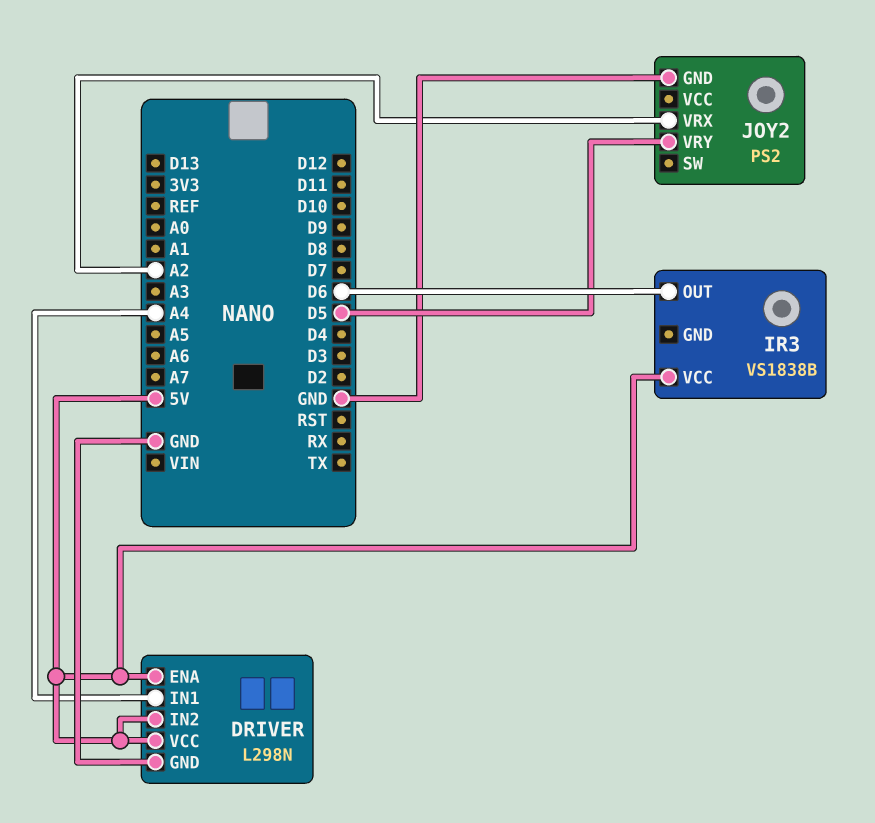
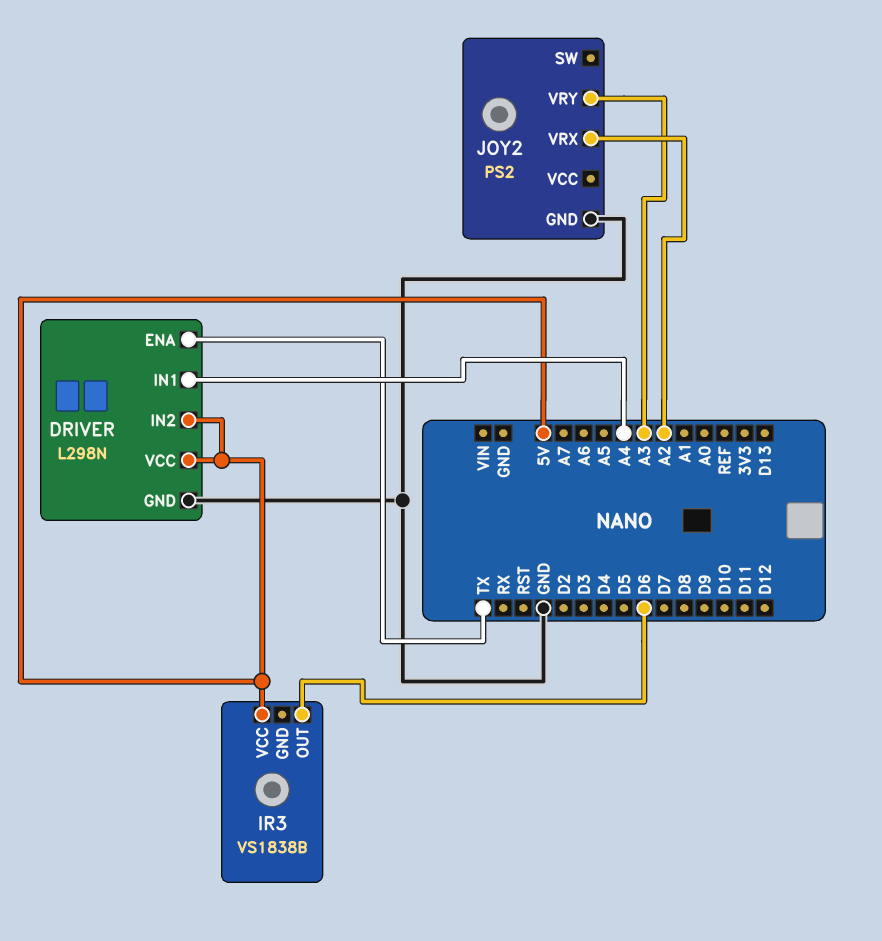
DRIVER pin ENA: 5V -> TX
JOY2 pin VRY: D5 -> A3

